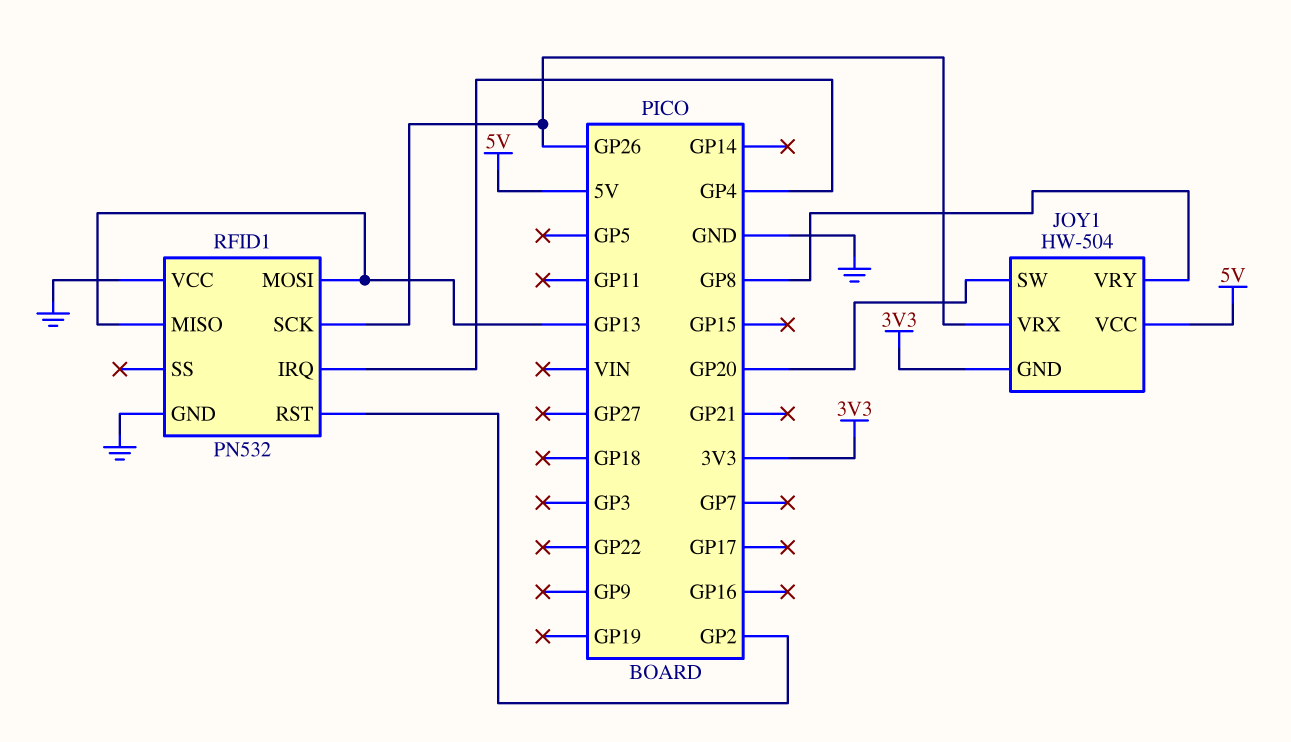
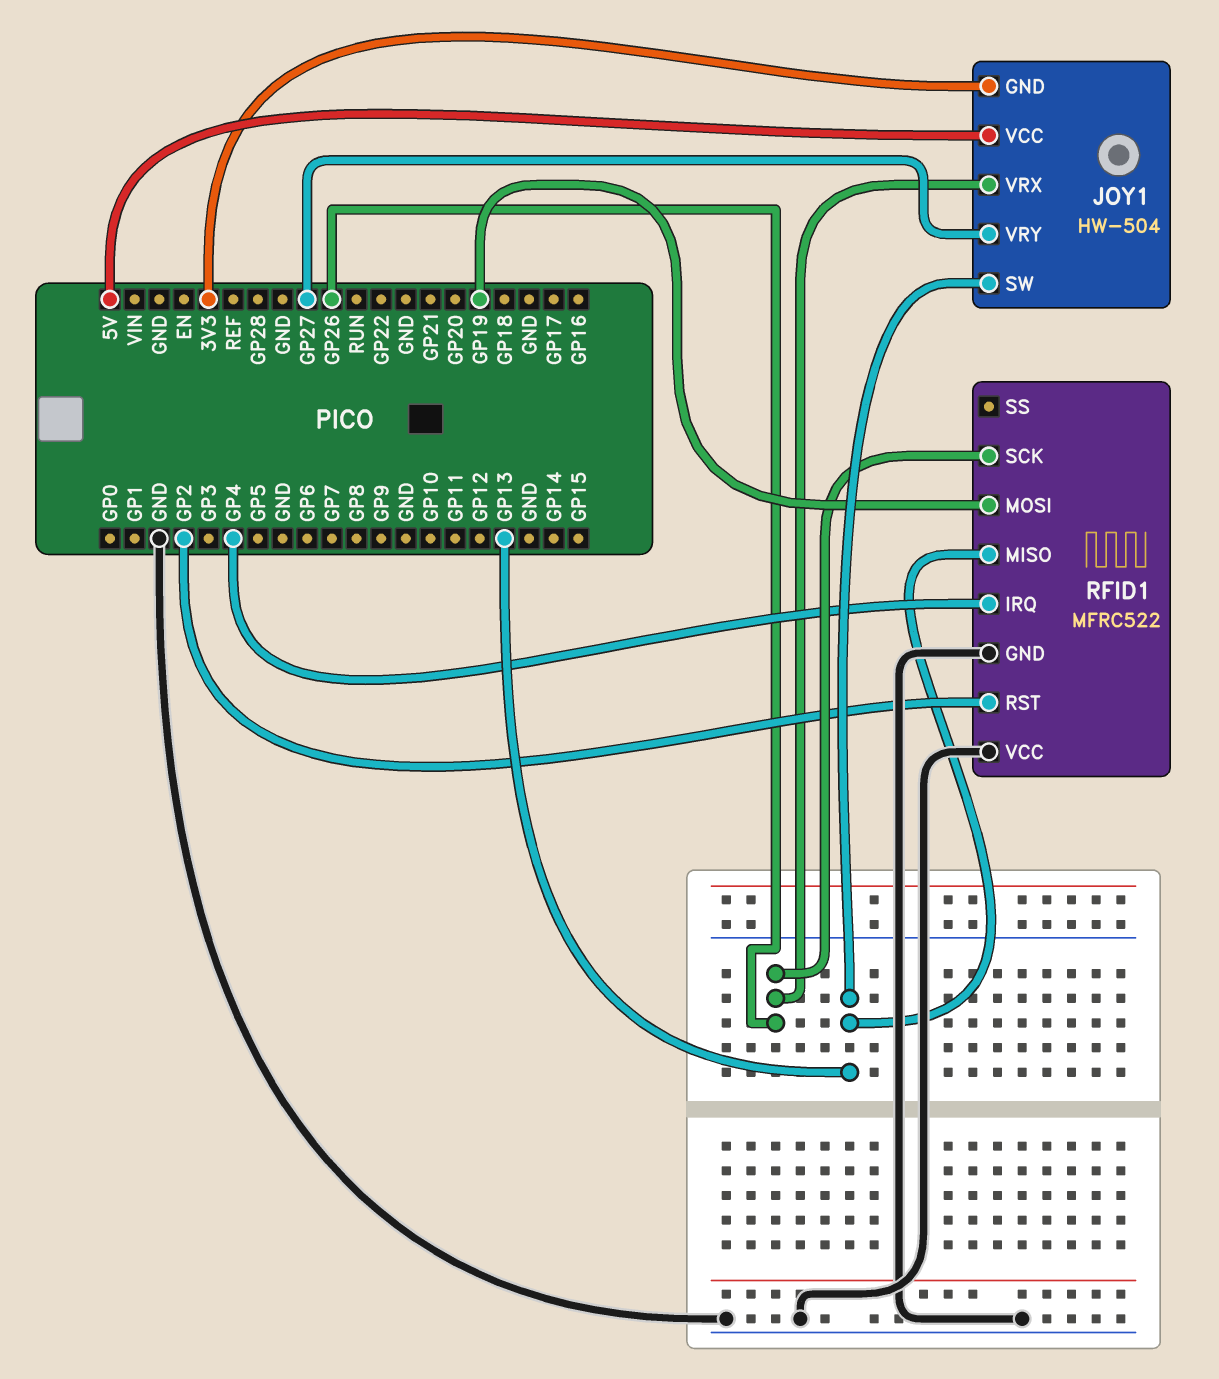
JOY1 pin SW: GP20 -> GP13
JOY1 pin VRY: GP8 -> GP27
RFID1: PN532 -> MFRC522
RFID1 pin MOSI: GP13 -> GP19

